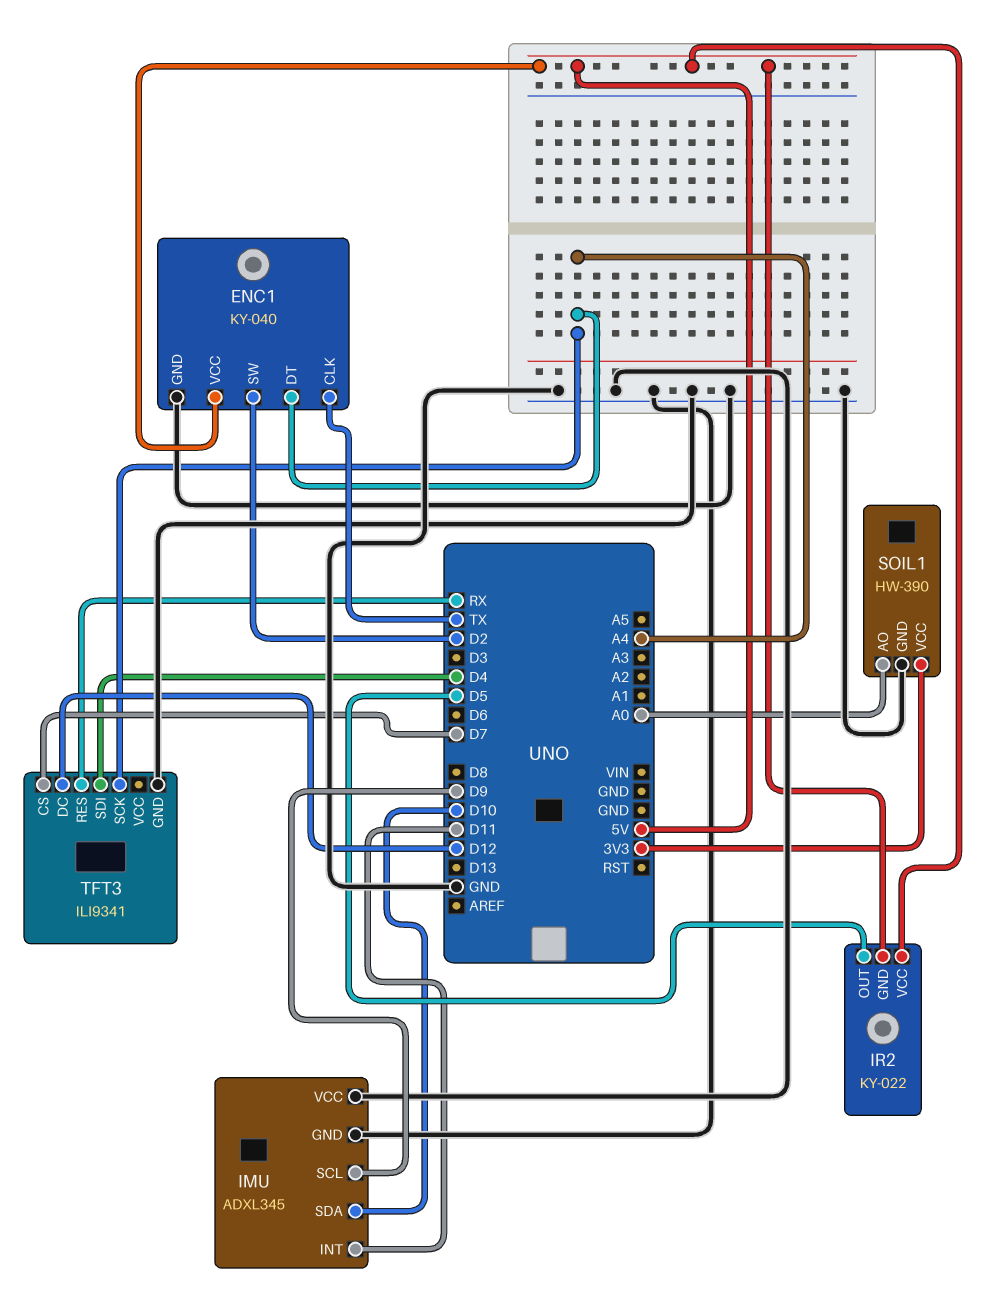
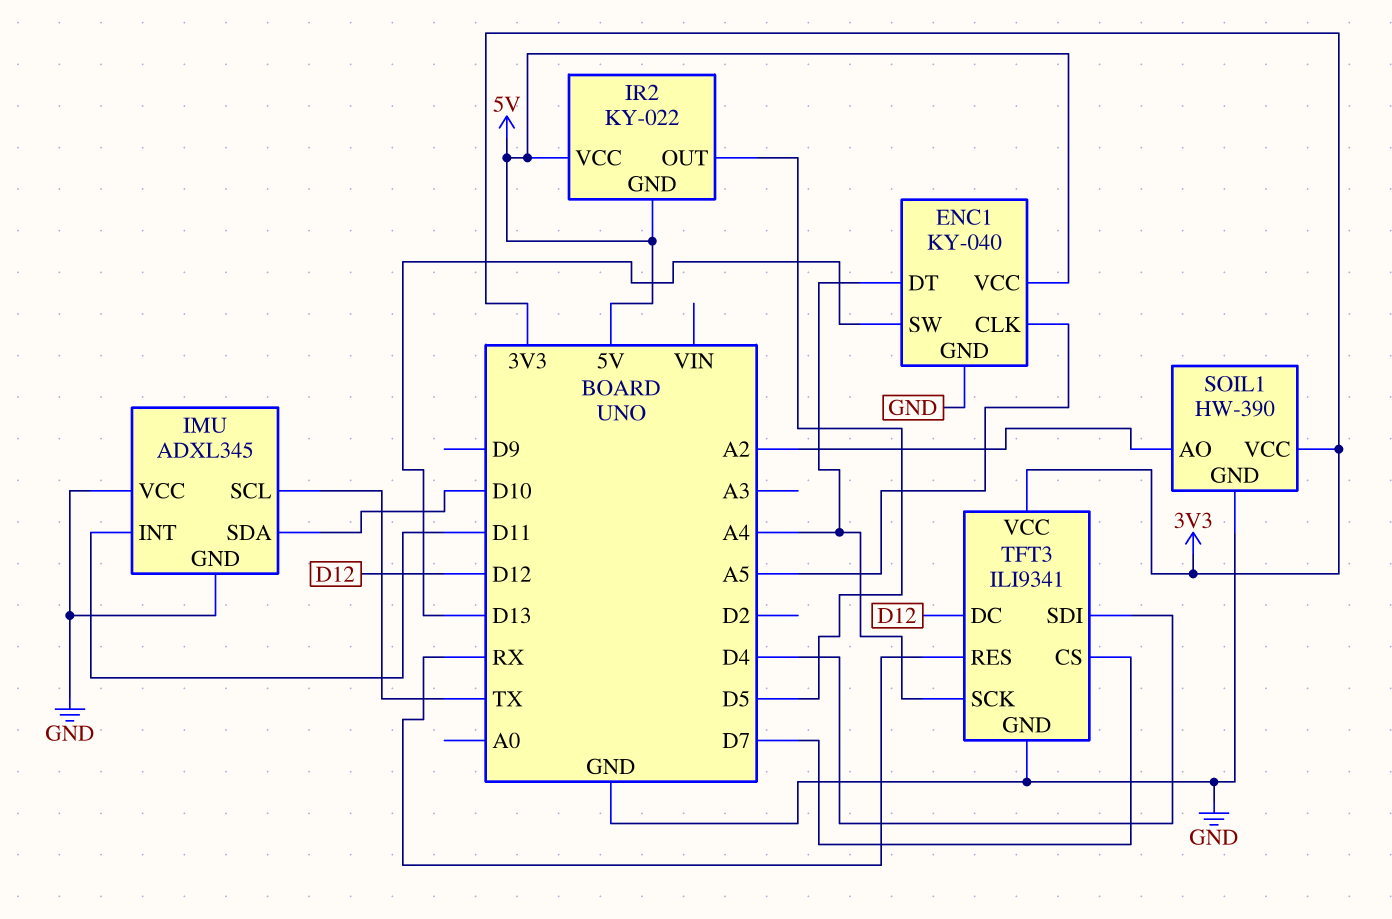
ENC1 pin CLK: TX -> A5
ENC1 pin SW: D2 -> D13
IMU pin SCL: D9 -> TX
SOIL1 pin AO: A0 -> A2
TFT3 pin VCC: none -> 3V3

